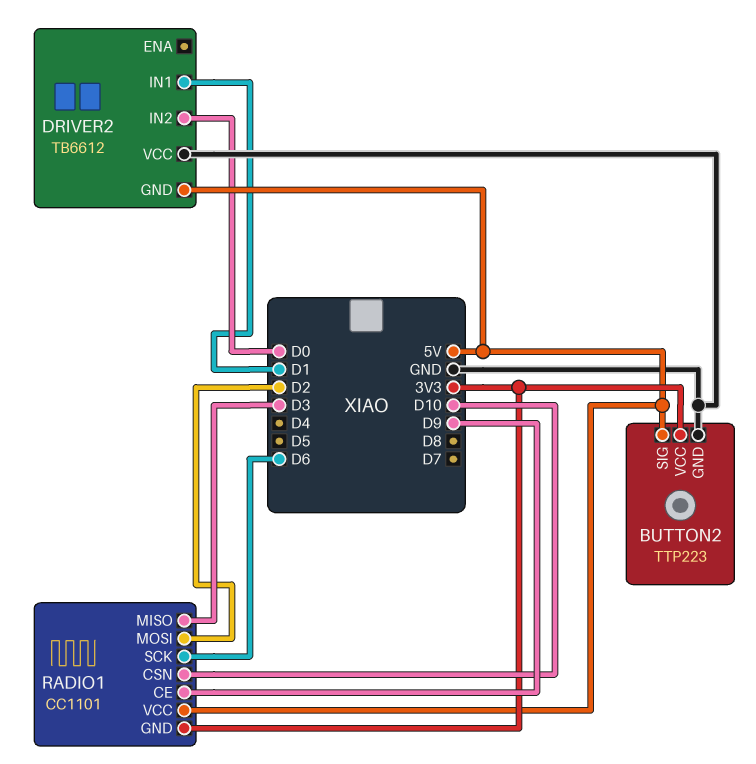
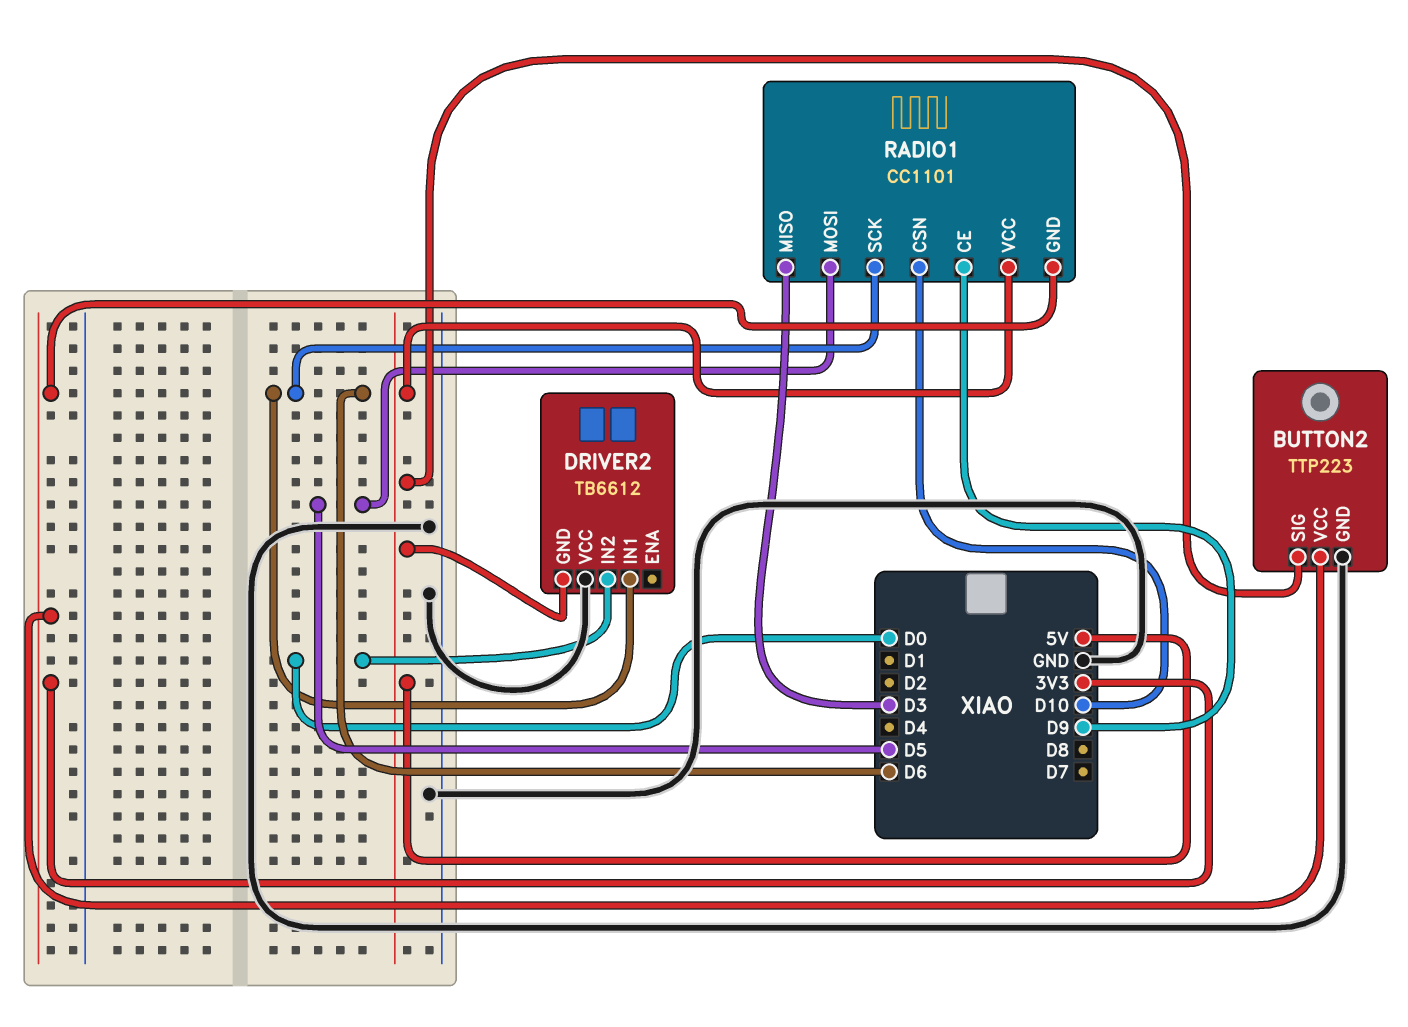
DRIVER2 pin IN1: D1 -> D6
RADIO1 pin MOSI: D2 -> D5

